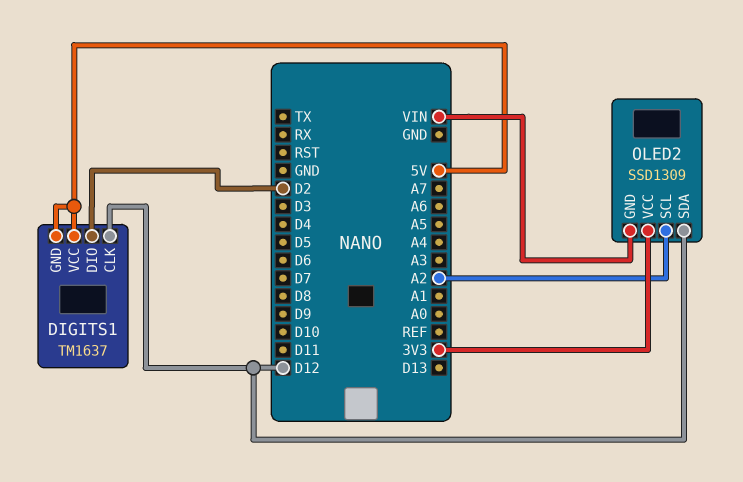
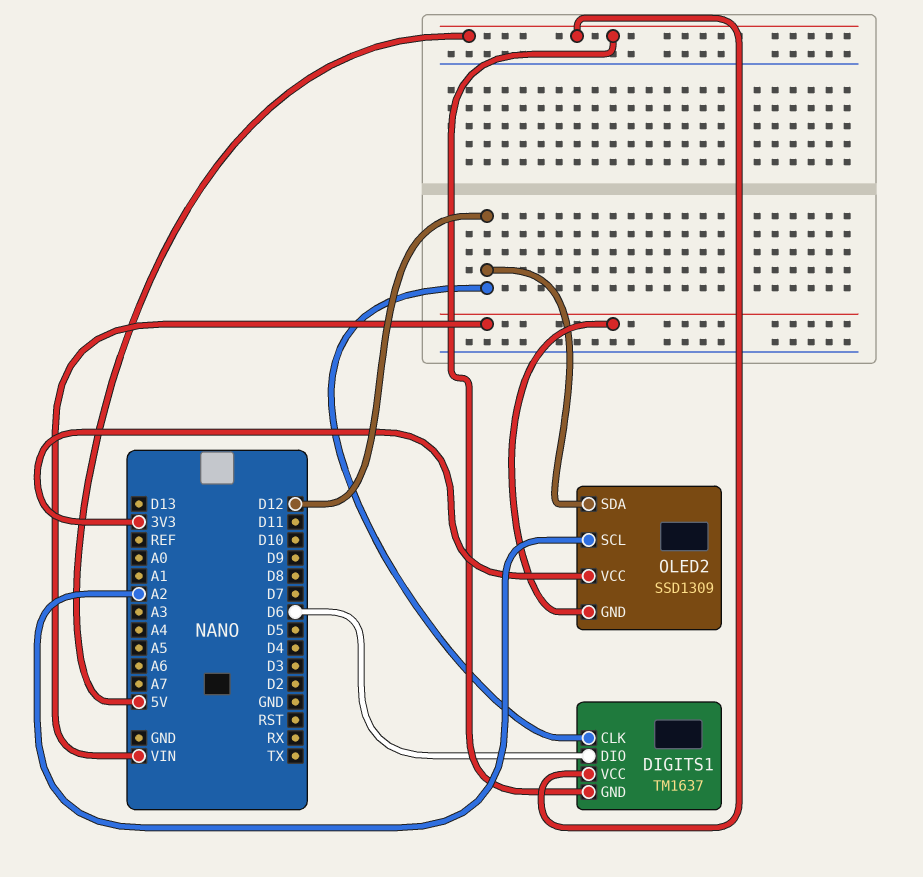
DIGITS1 pin DIO: D2 -> D6

